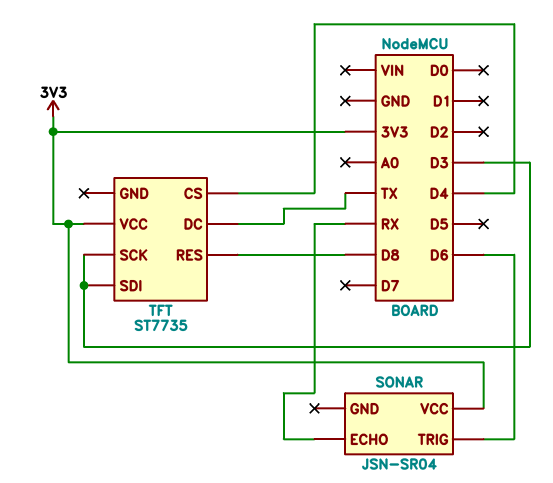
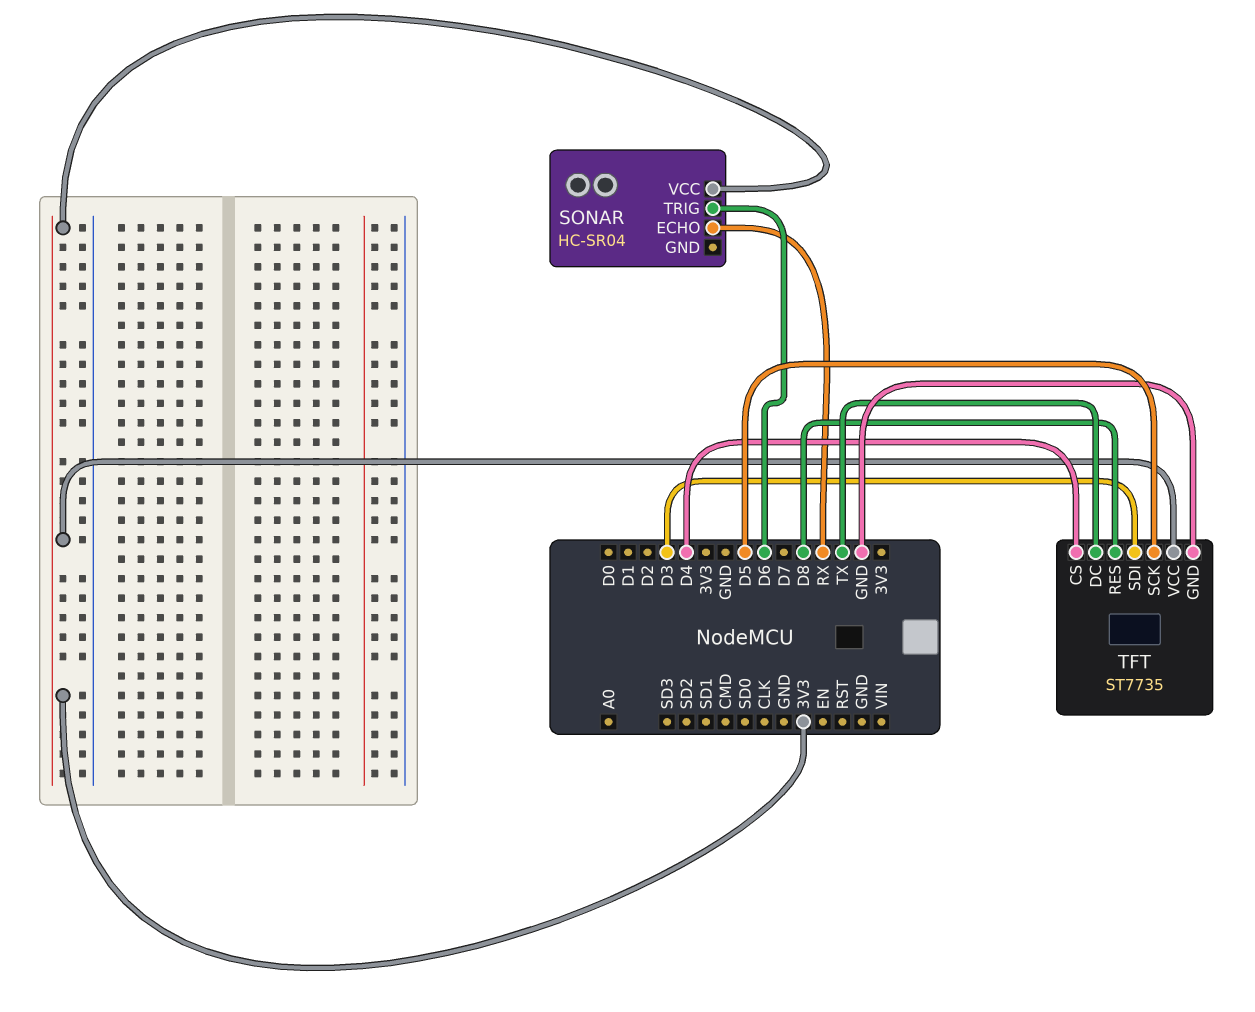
SONAR: JSN-SR04 -> HC-SR04
TFT pin GND: none -> GND
TFT pin SCK: D3 -> D5

